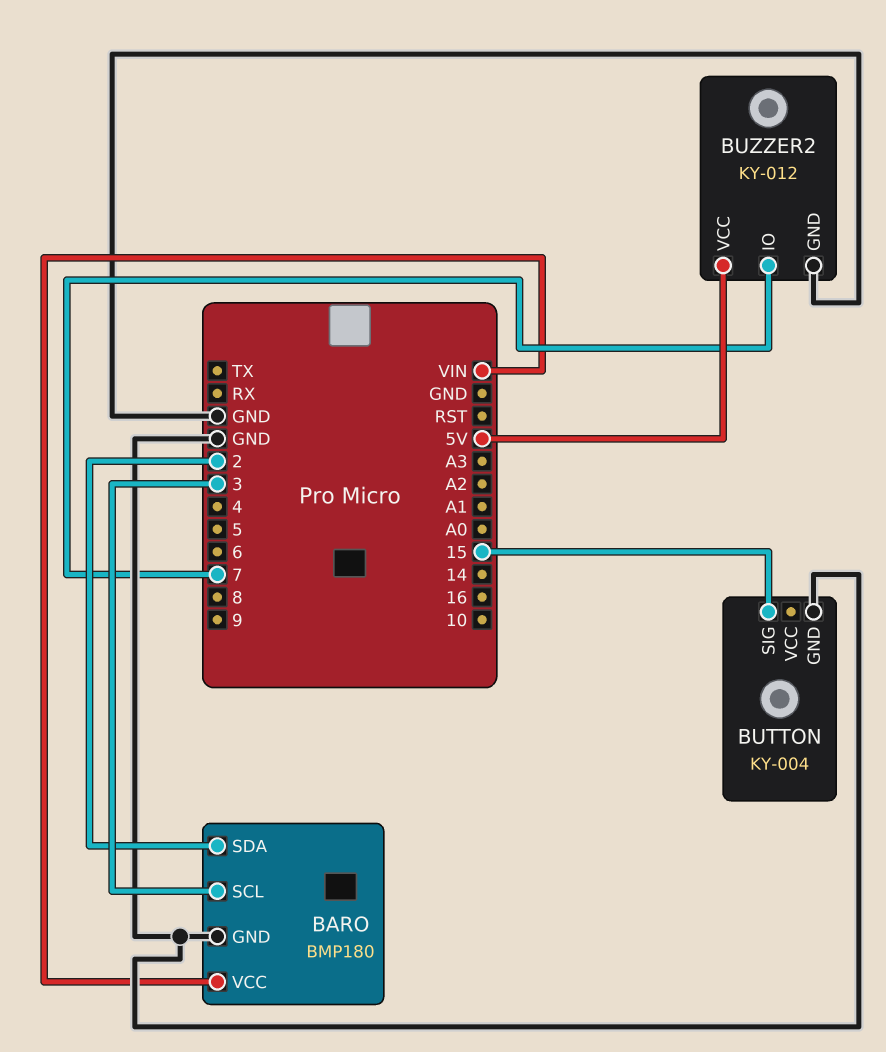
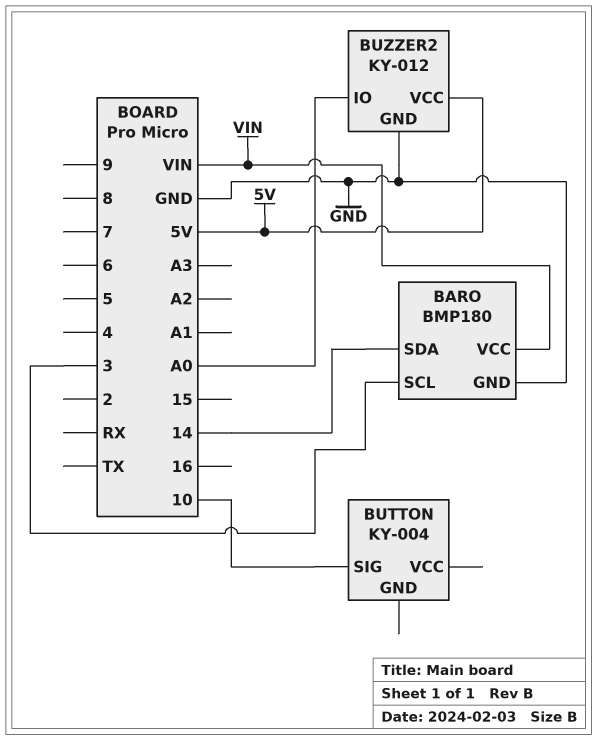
BARO pin SDA: 2 -> 14
BUTTON pin GND: GND -> none
BUTTON pin SIG: 15 -> 10
BUZZER2 pin IO: 7 -> A0

